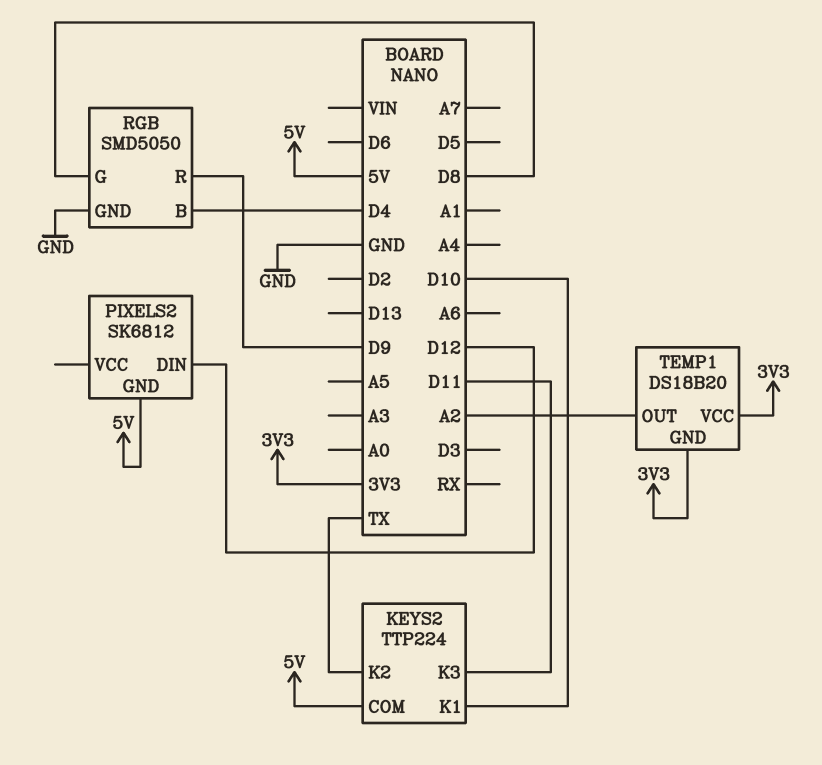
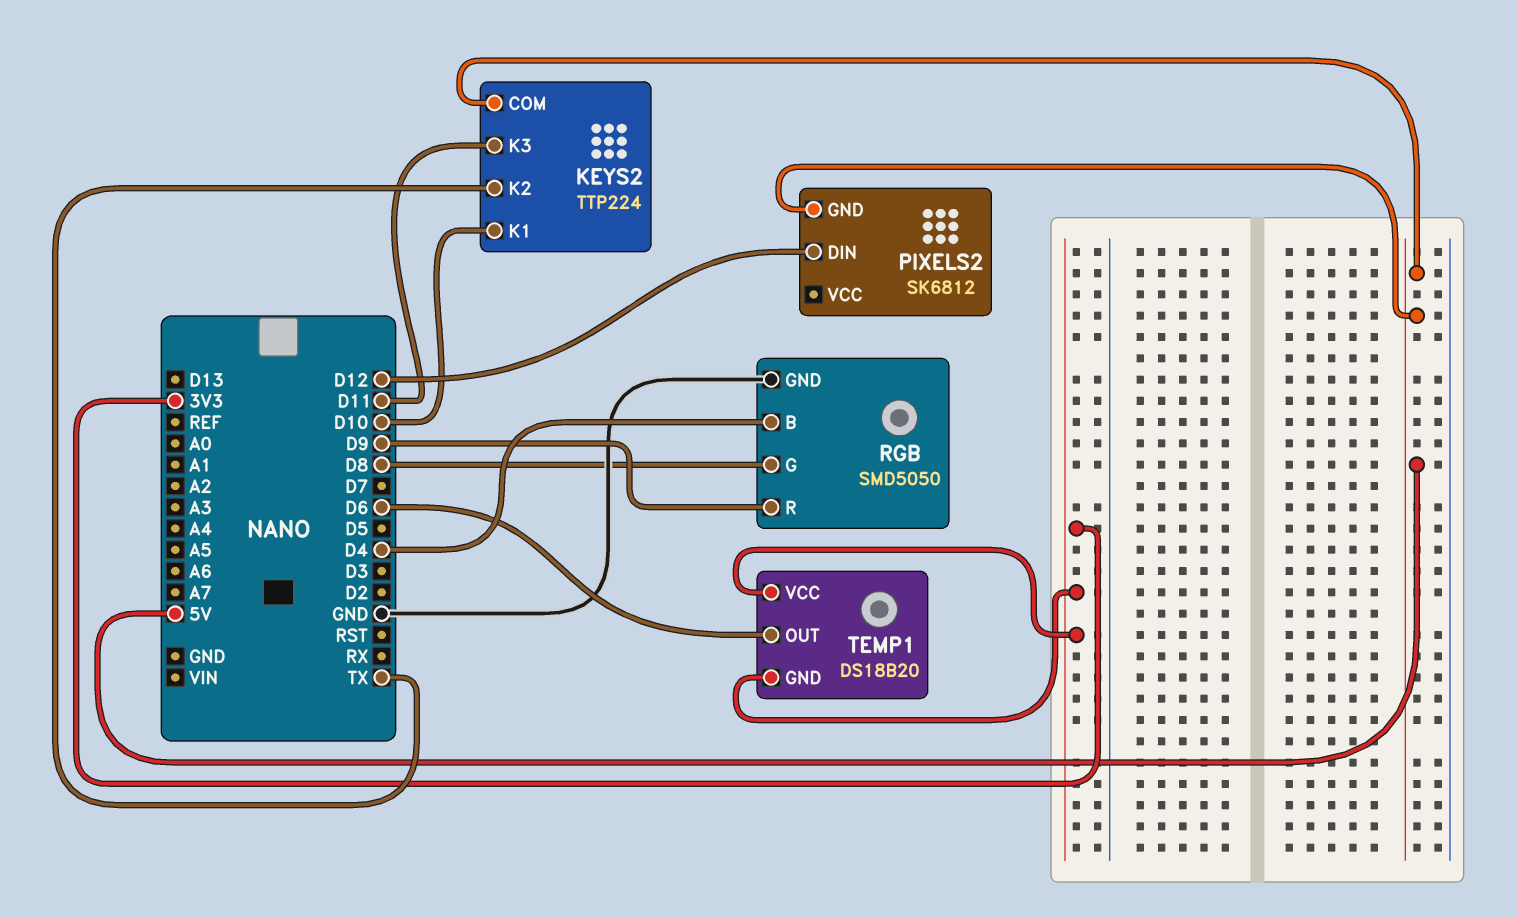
TEMP1 pin OUT: A2 -> D6

